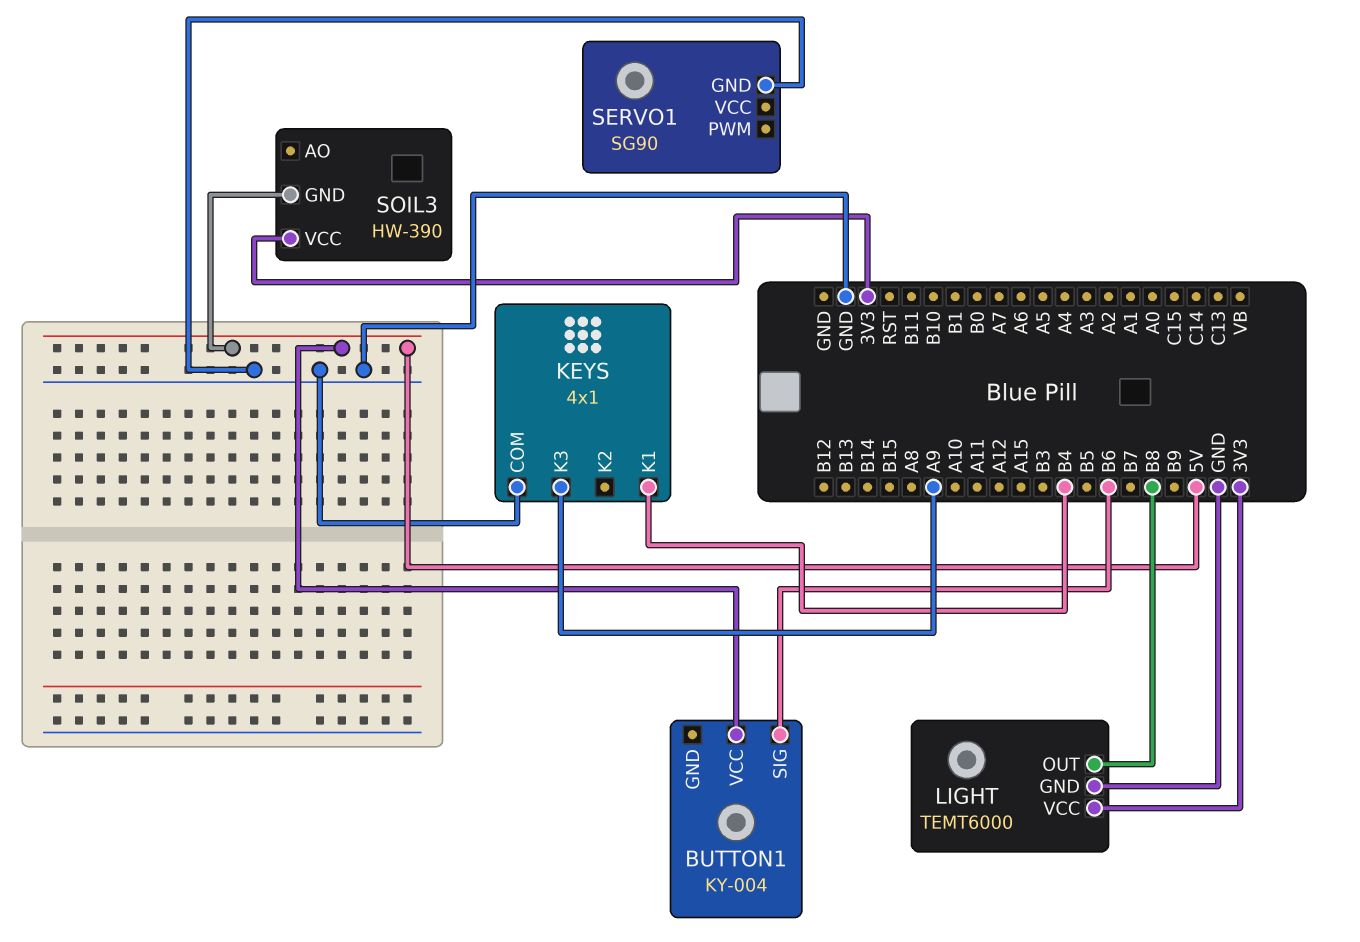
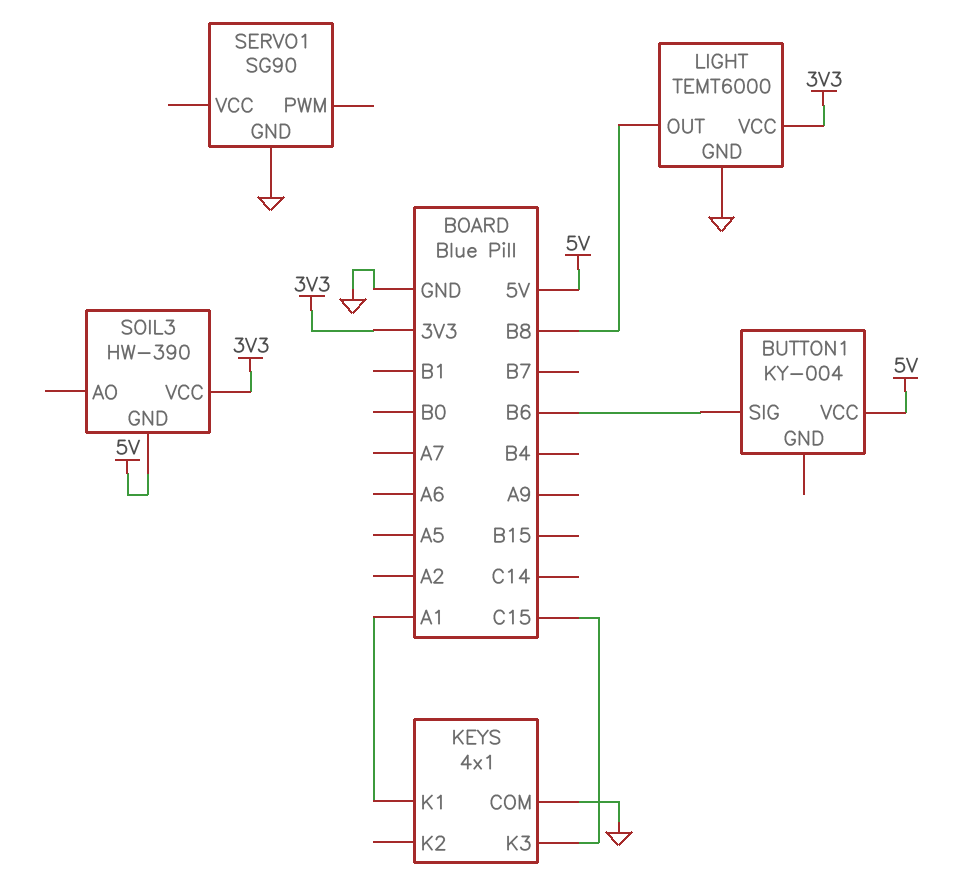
KEYS pin K1: B4 -> A1
KEYS pin K3: A9 -> C15

